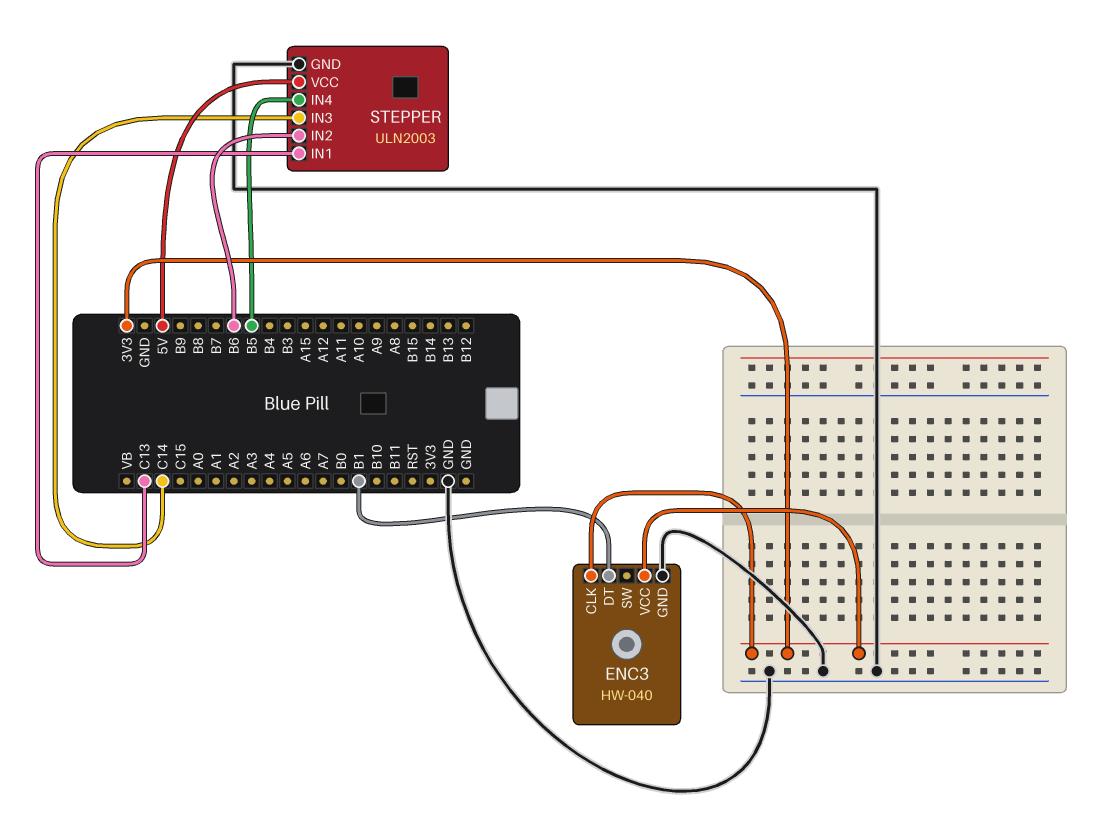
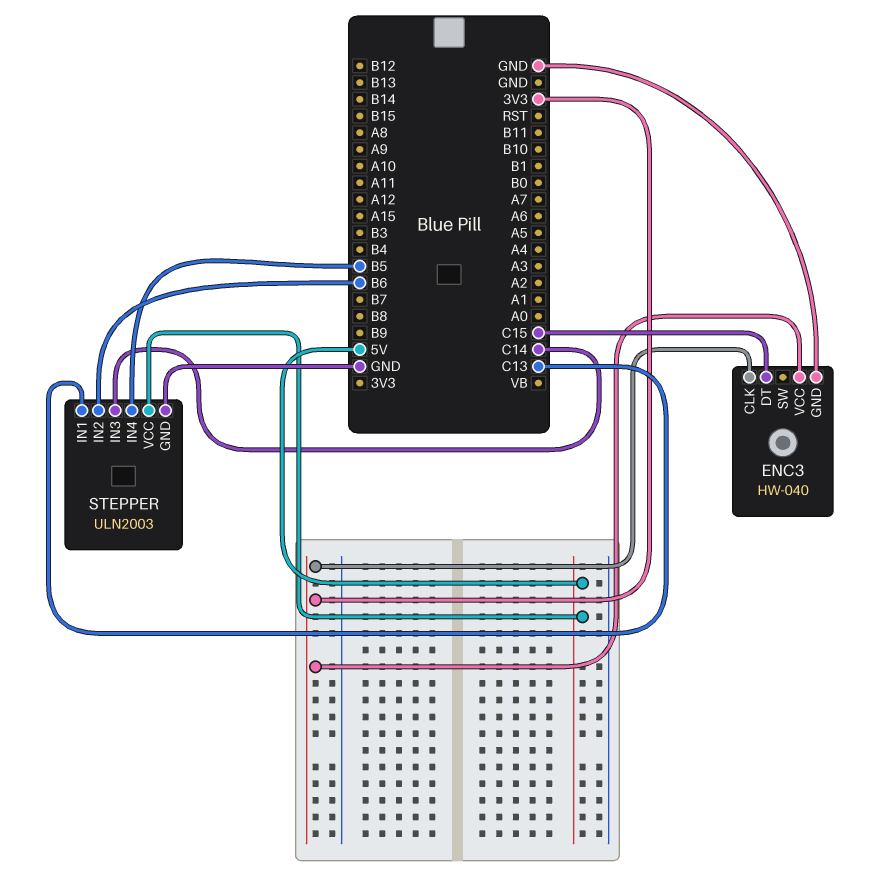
ENC3 pin DT: B1 -> C15

